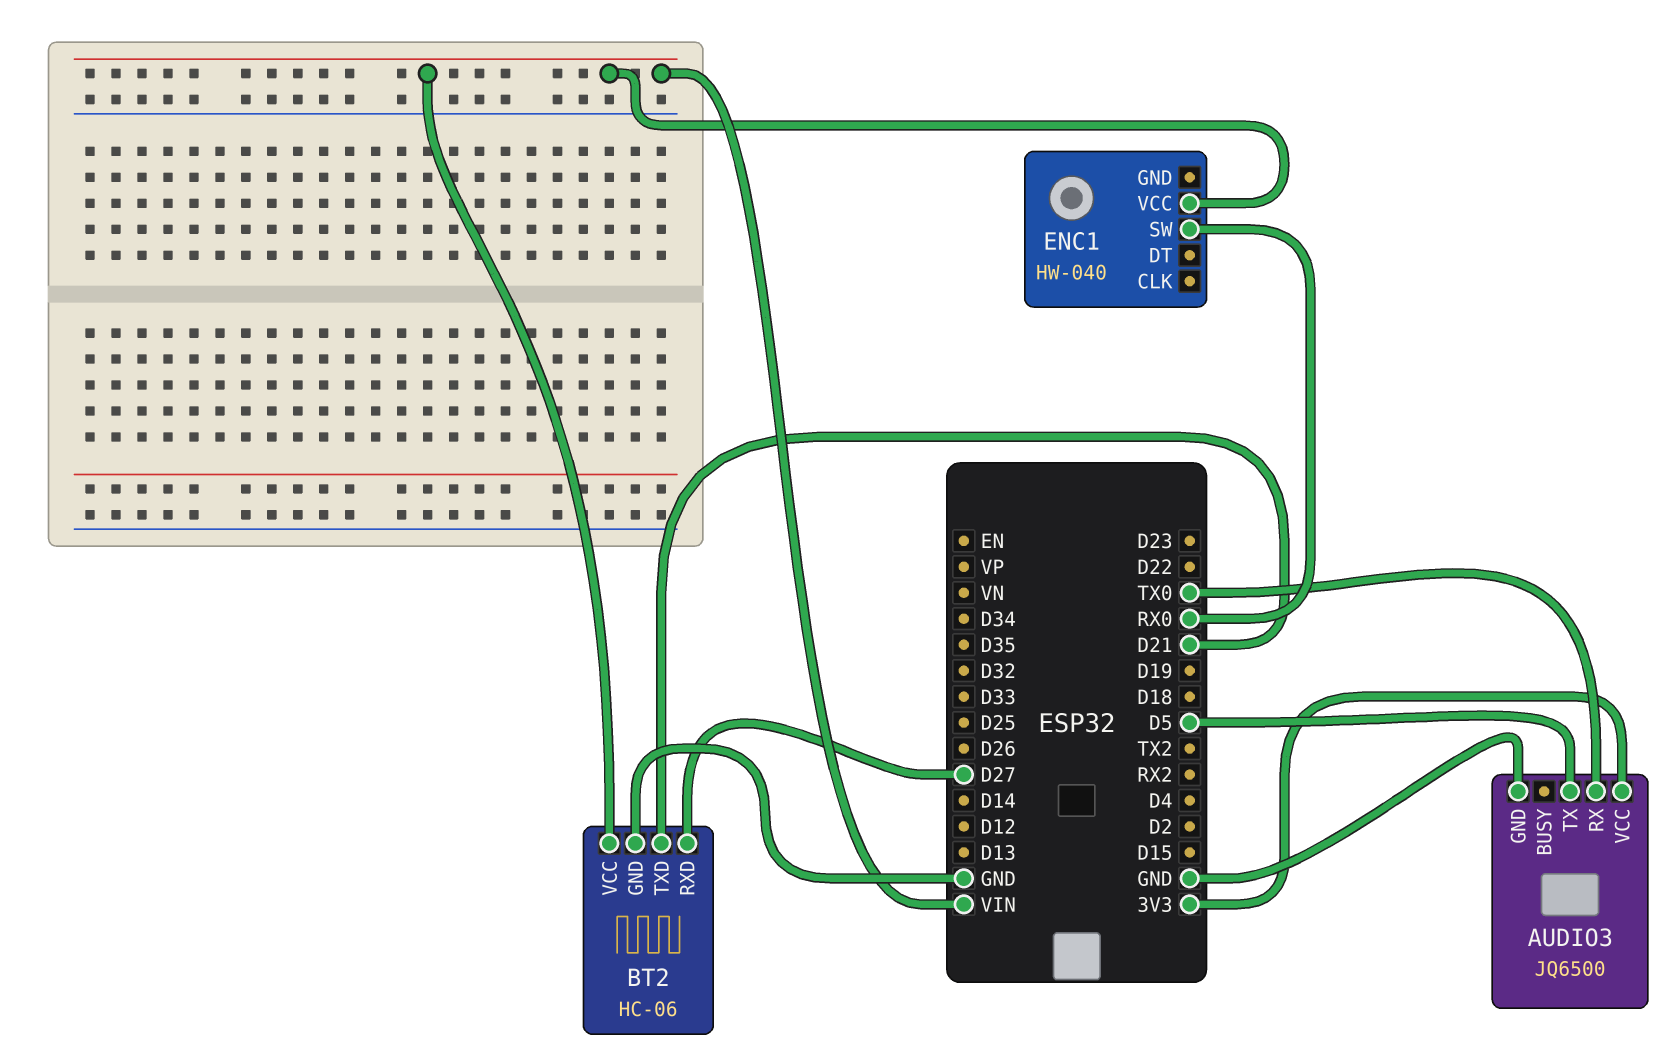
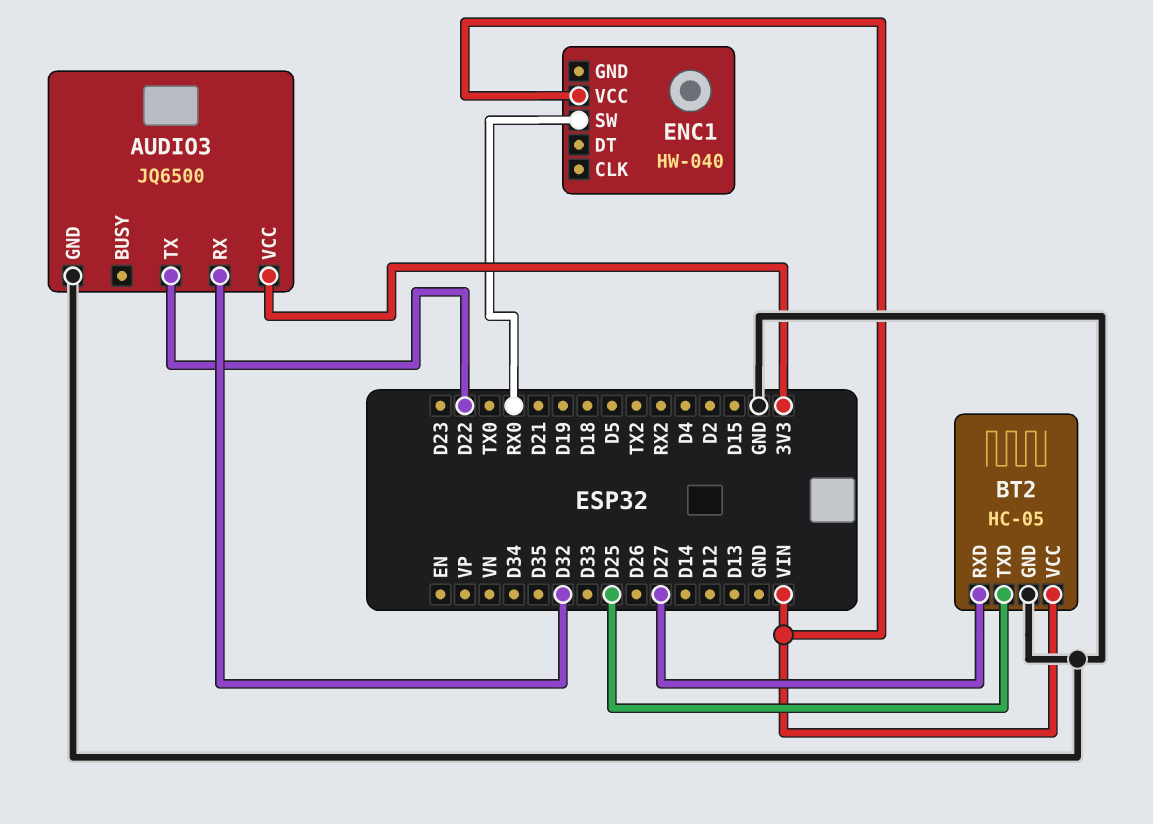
AUDIO3 pin RX: TX0 -> D32
AUDIO3 pin TX: D5 -> D22
BT2: HC-06 -> HC-05
BT2 pin TXD: D21 -> D25

